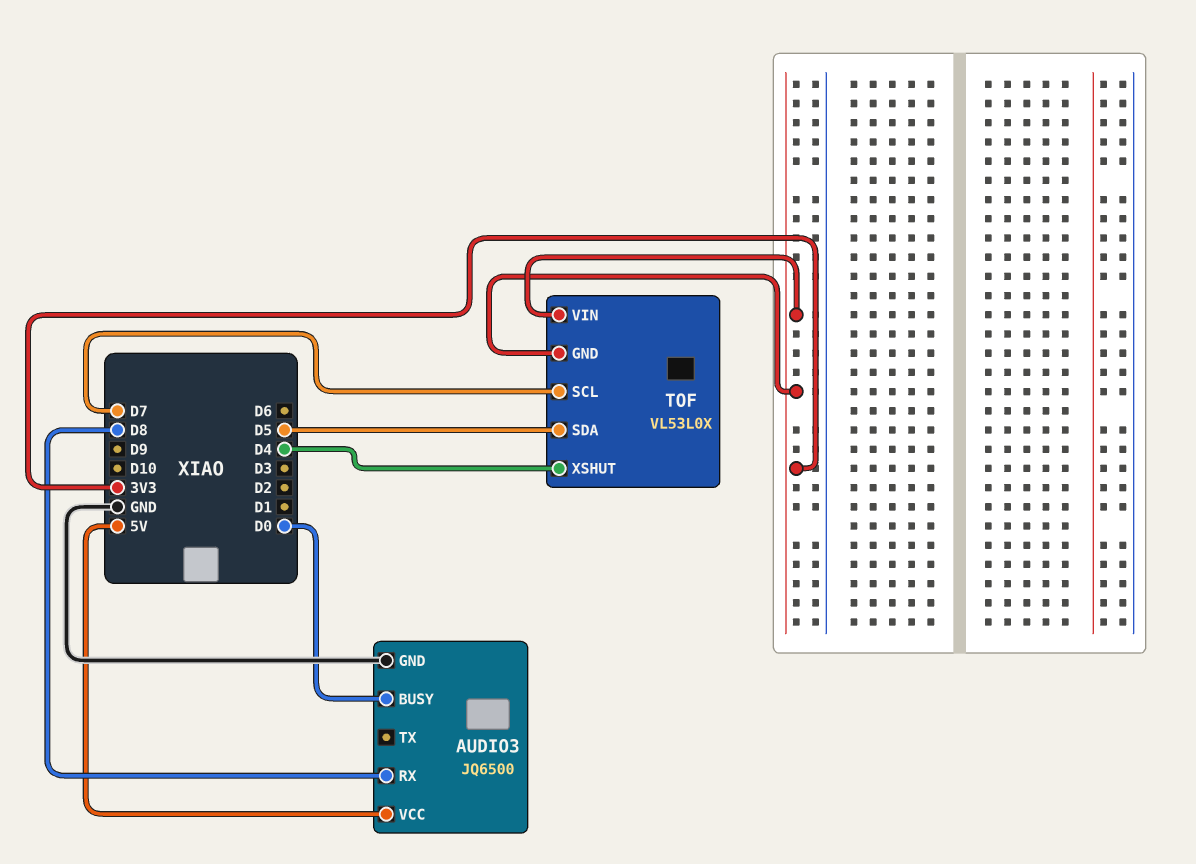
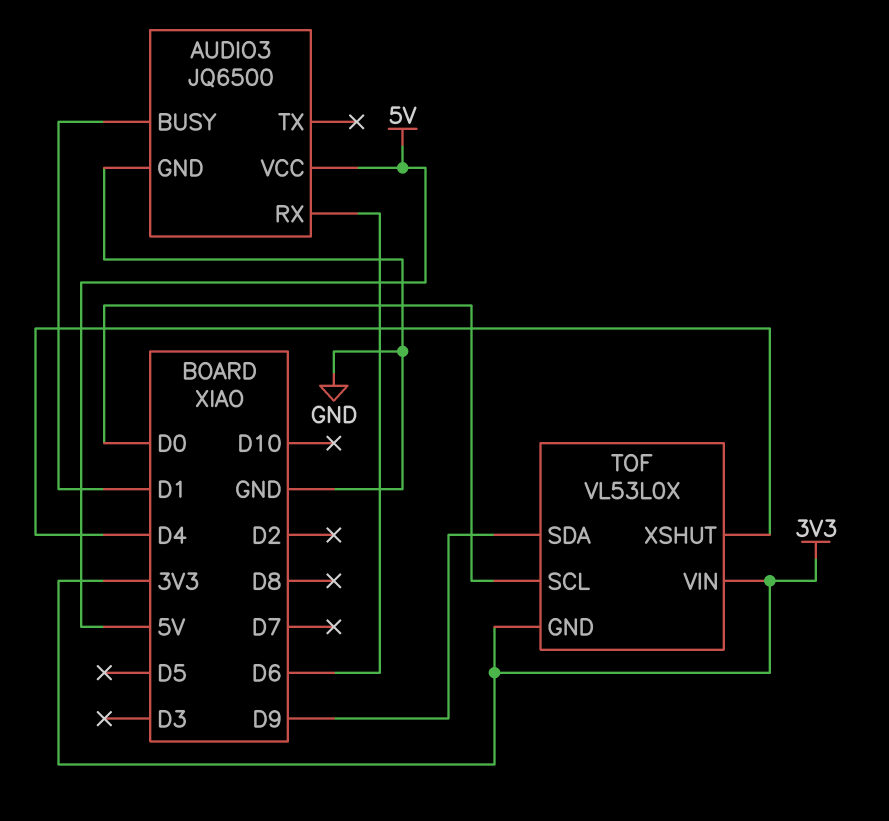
AUDIO3 pin BUSY: D0 -> D1
AUDIO3 pin RX: D8 -> D6
TOF pin SCL: D7 -> D0
TOF pin SDA: D5 -> D9

